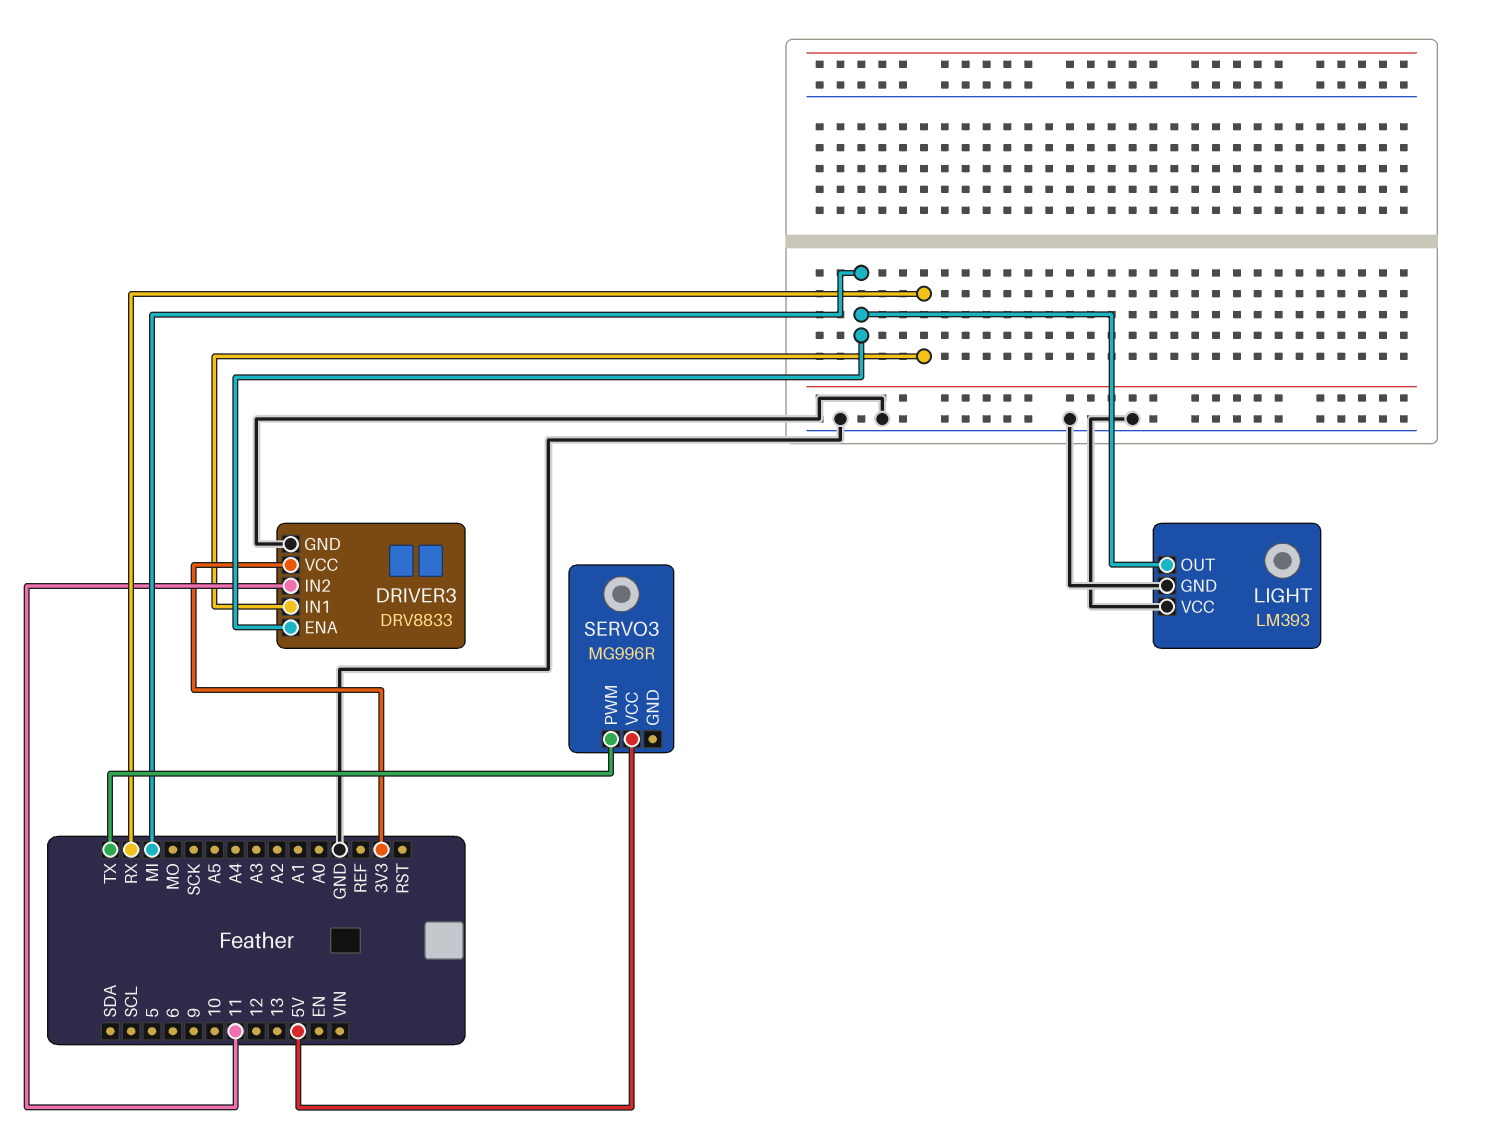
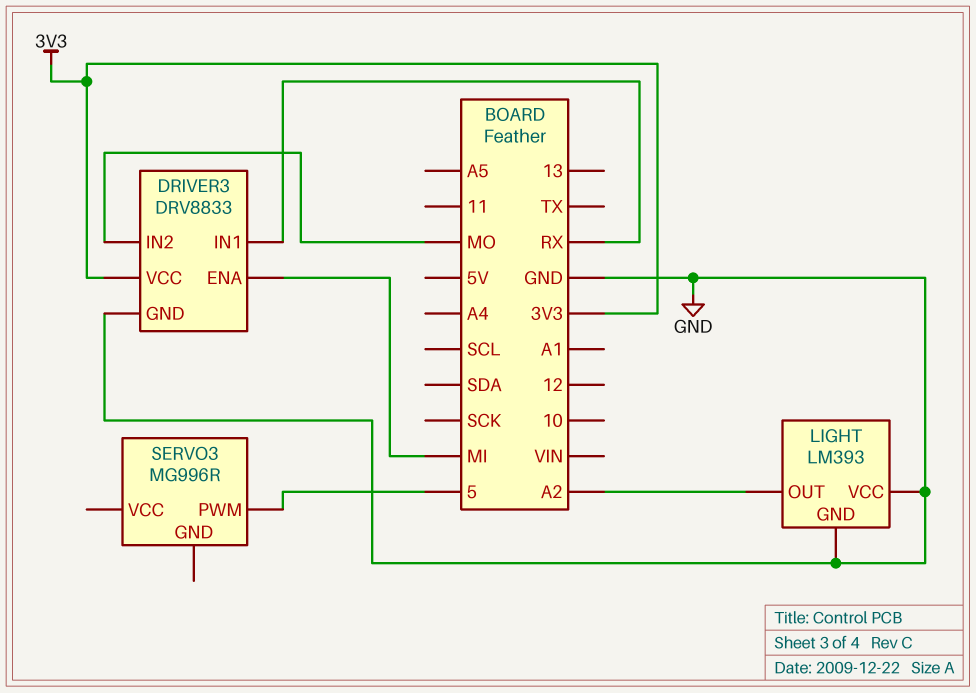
DRIVER3 pin IN2: 11 -> MO
LIGHT pin OUT: MI -> A2
SERVO3 pin PWM: TX -> 5
SERVO3 pin VCC: 5V -> none

